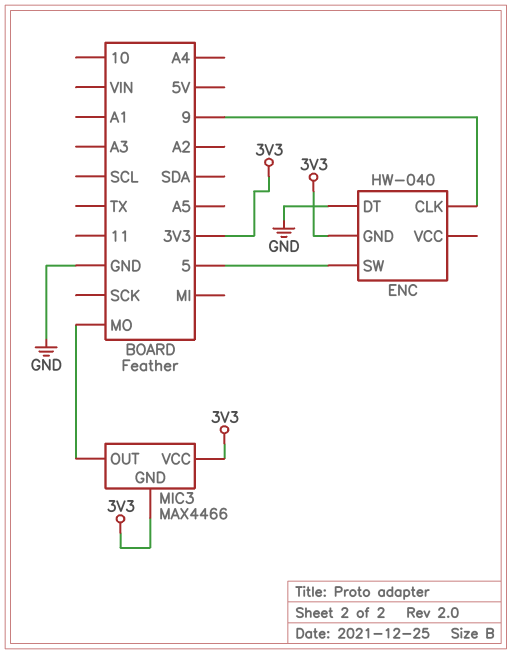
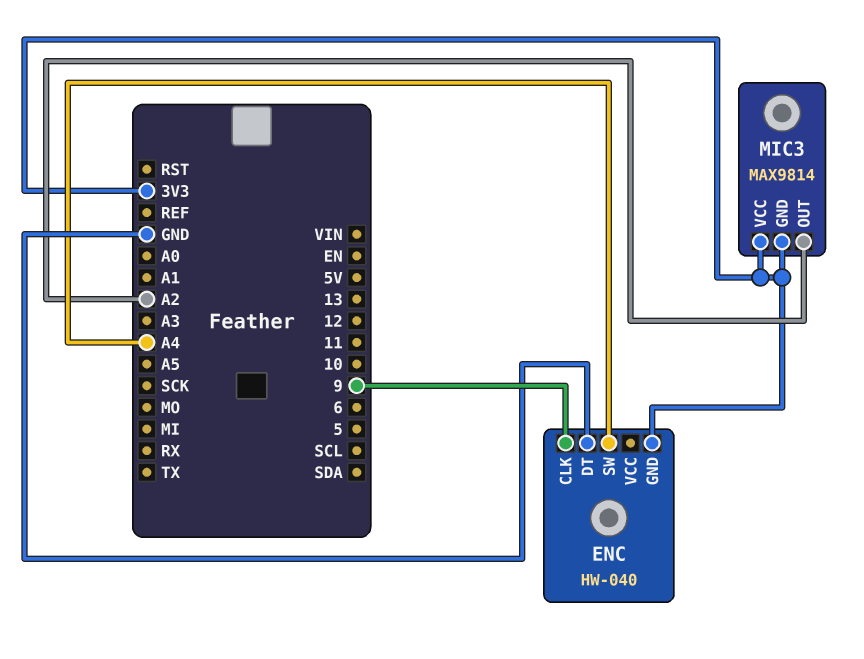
ENC pin SW: 5 -> A4
MIC3: MAX4466 -> MAX9814
MIC3 pin OUT: MO -> A2

